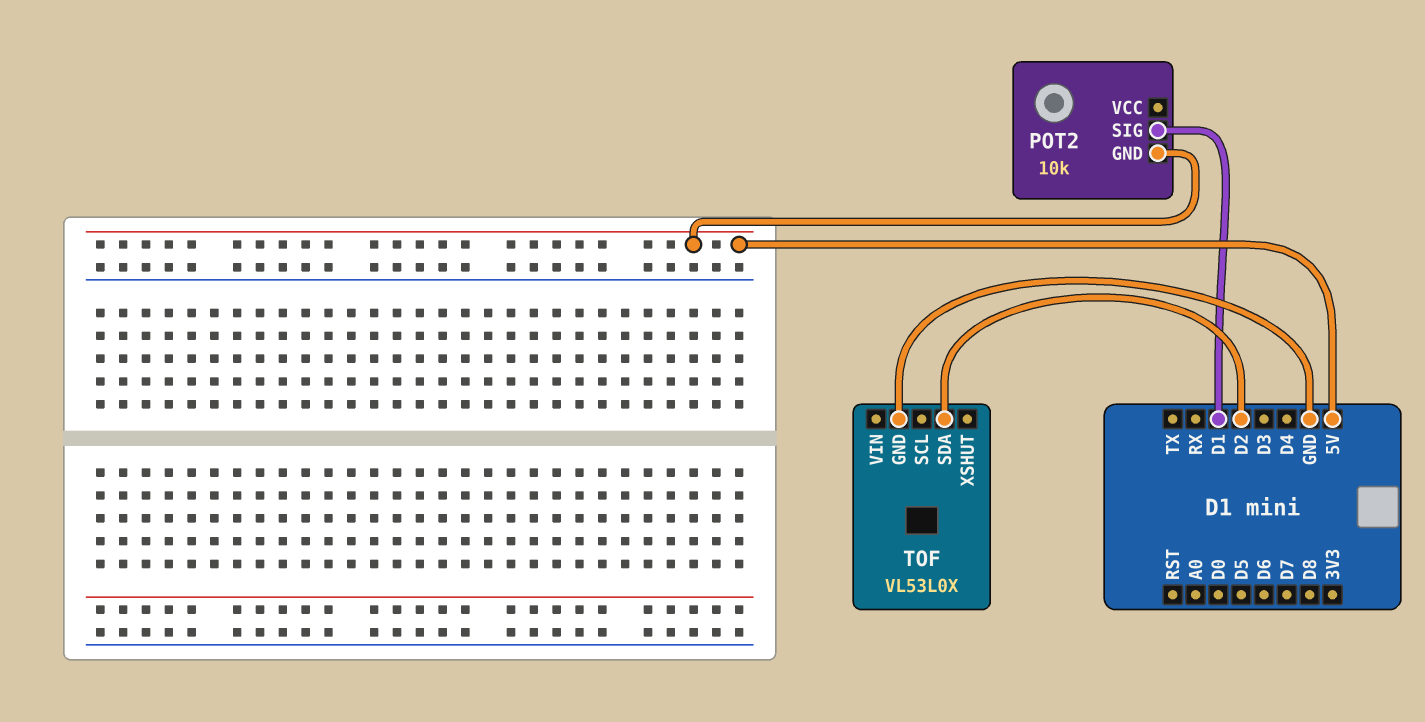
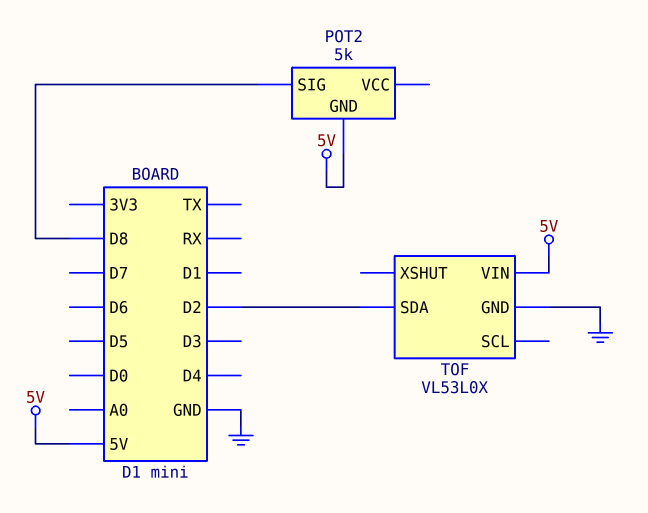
POT2: 10k -> 5k
POT2 pin SIG: D1 -> D8
TOF pin VIN: none -> 5V

